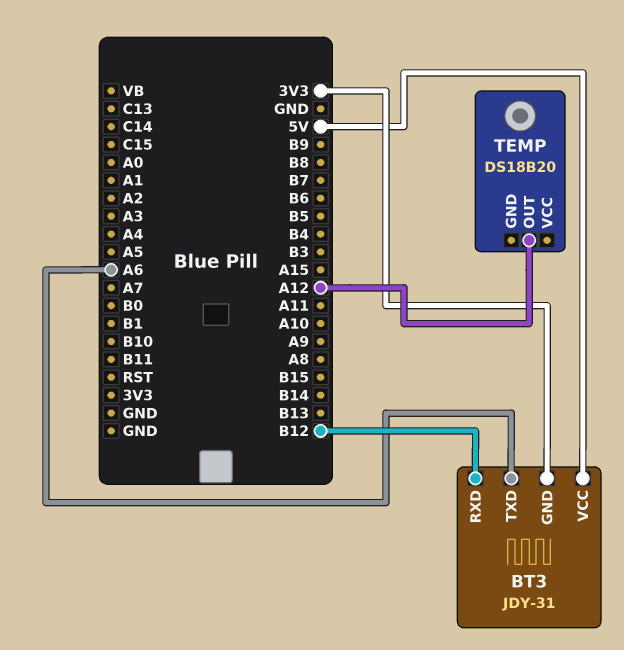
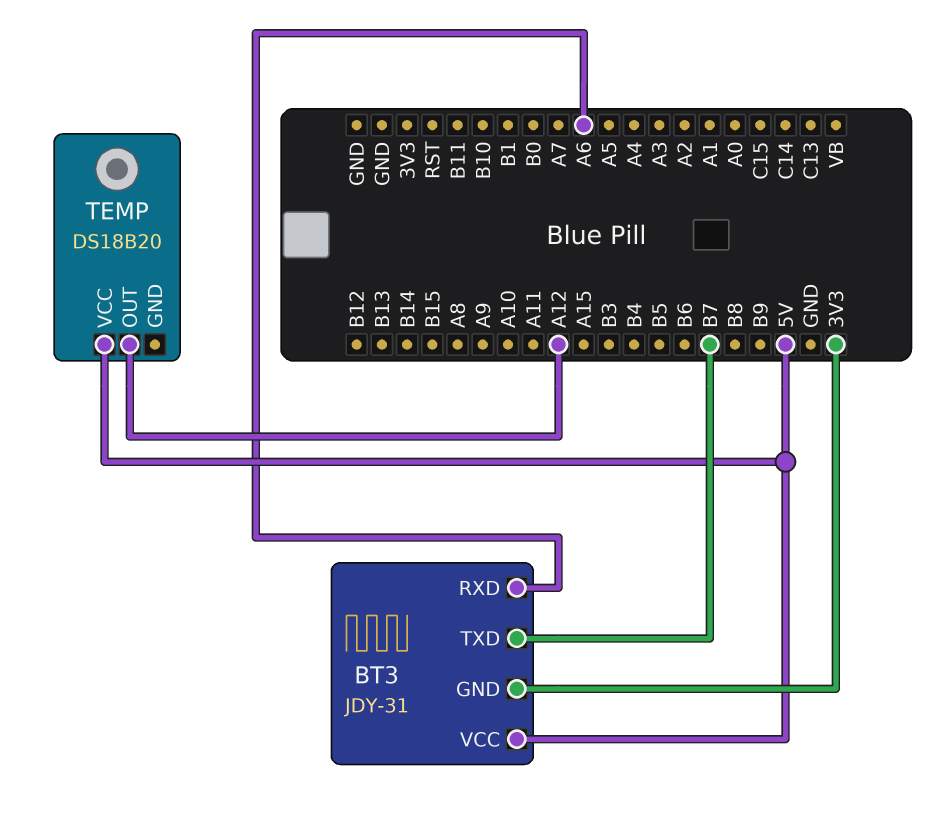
BT3 pin RXD: B12 -> A6
BT3 pin TXD: A6 -> B7
TEMP pin VCC: none -> 5V

